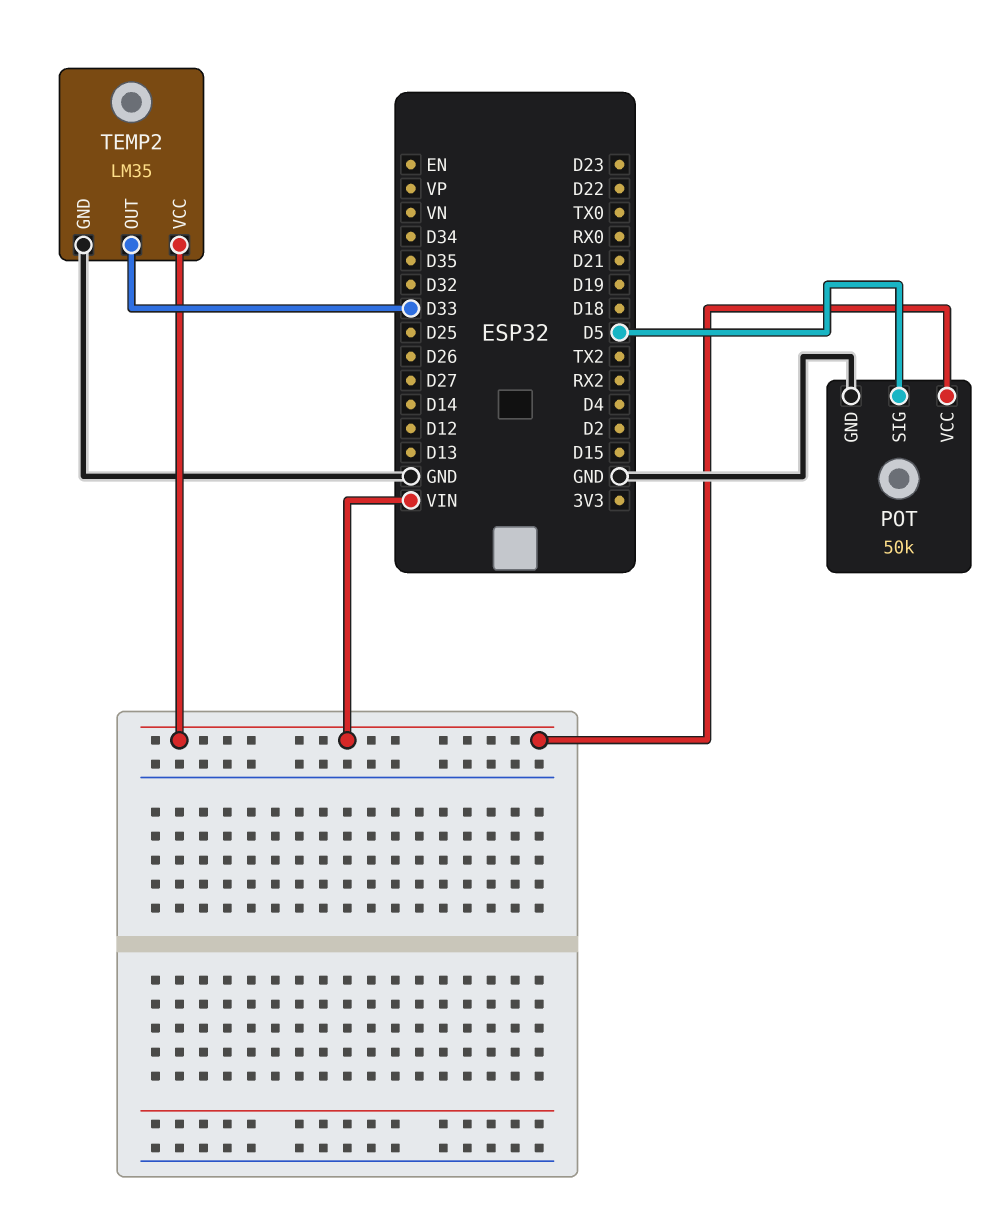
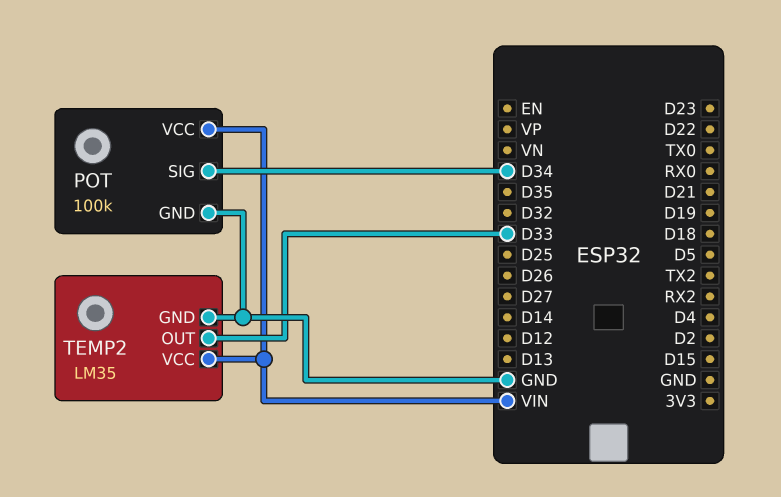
POT: 50k -> 100k
POT pin SIG: D5 -> D34

